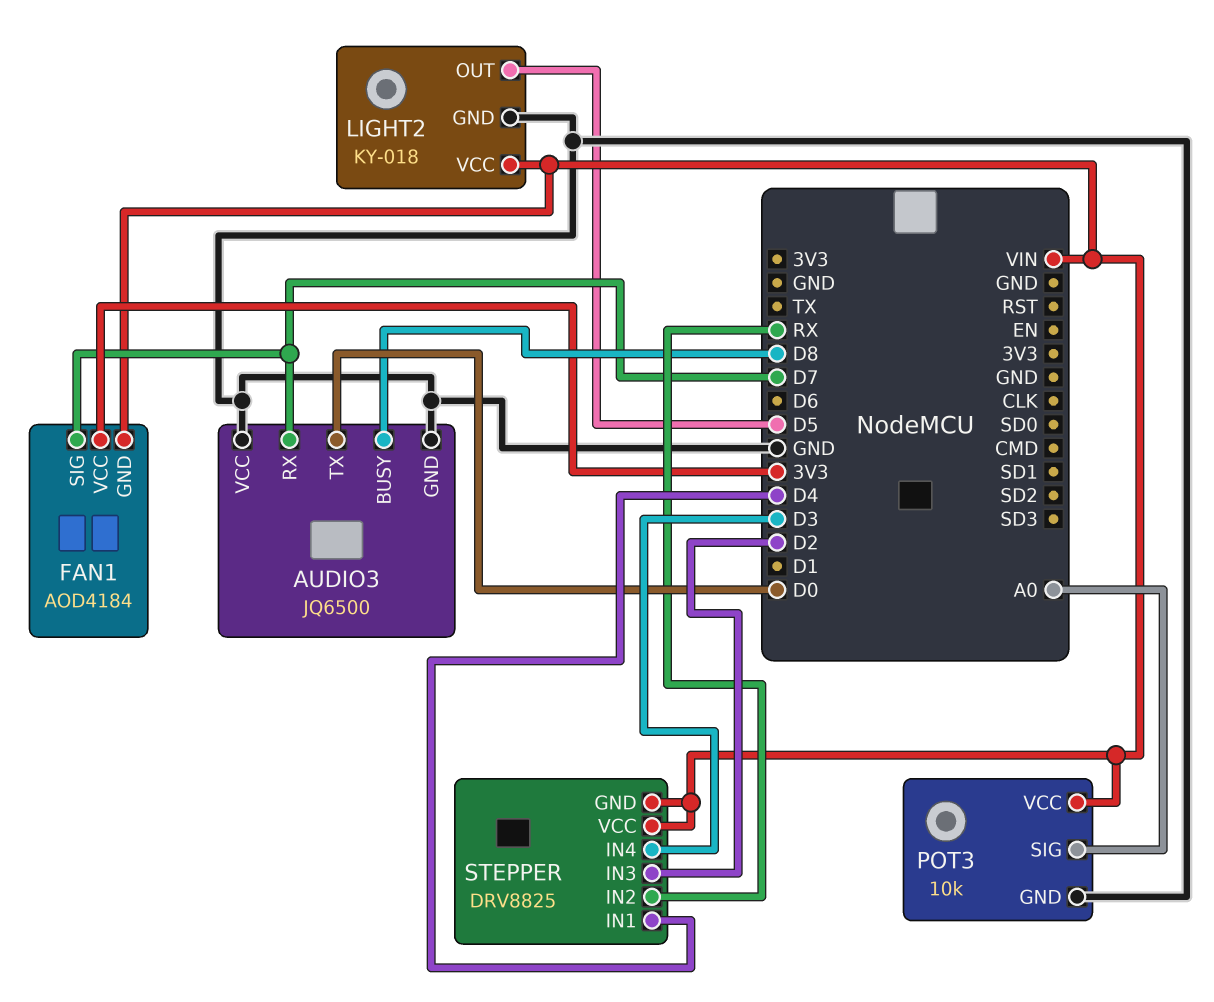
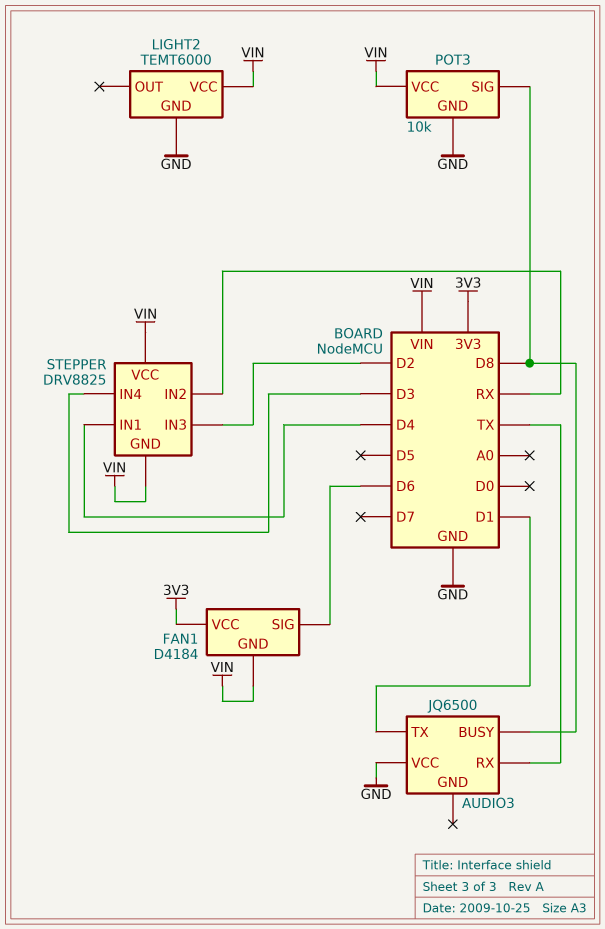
AUDIO3 pin GND: GND -> none
AUDIO3 pin RX: D7 -> TX
AUDIO3 pin TX: D0 -> D1
FAN1: AOD4184 -> D4184
FAN1 pin SIG: D7 -> D6
LIGHT2: KY-018 -> TEMT6000
LIGHT2 pin OUT: D5 -> none
POT3 pin SIG: A0 -> D8

